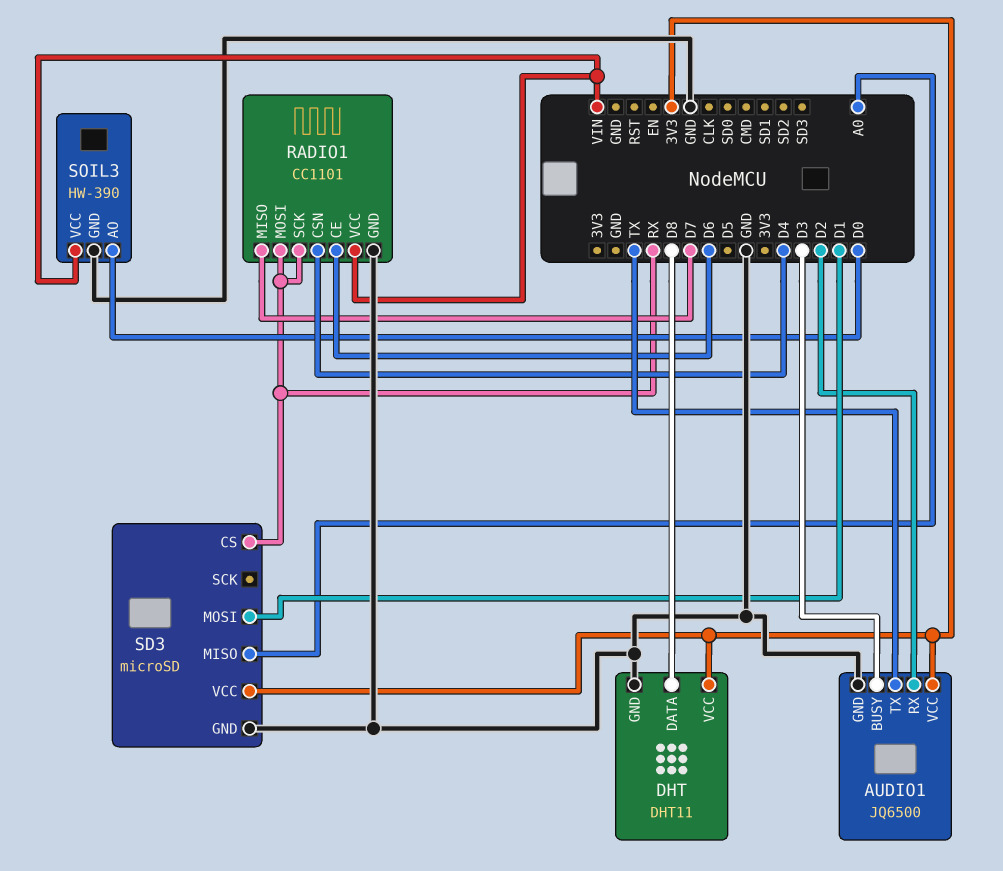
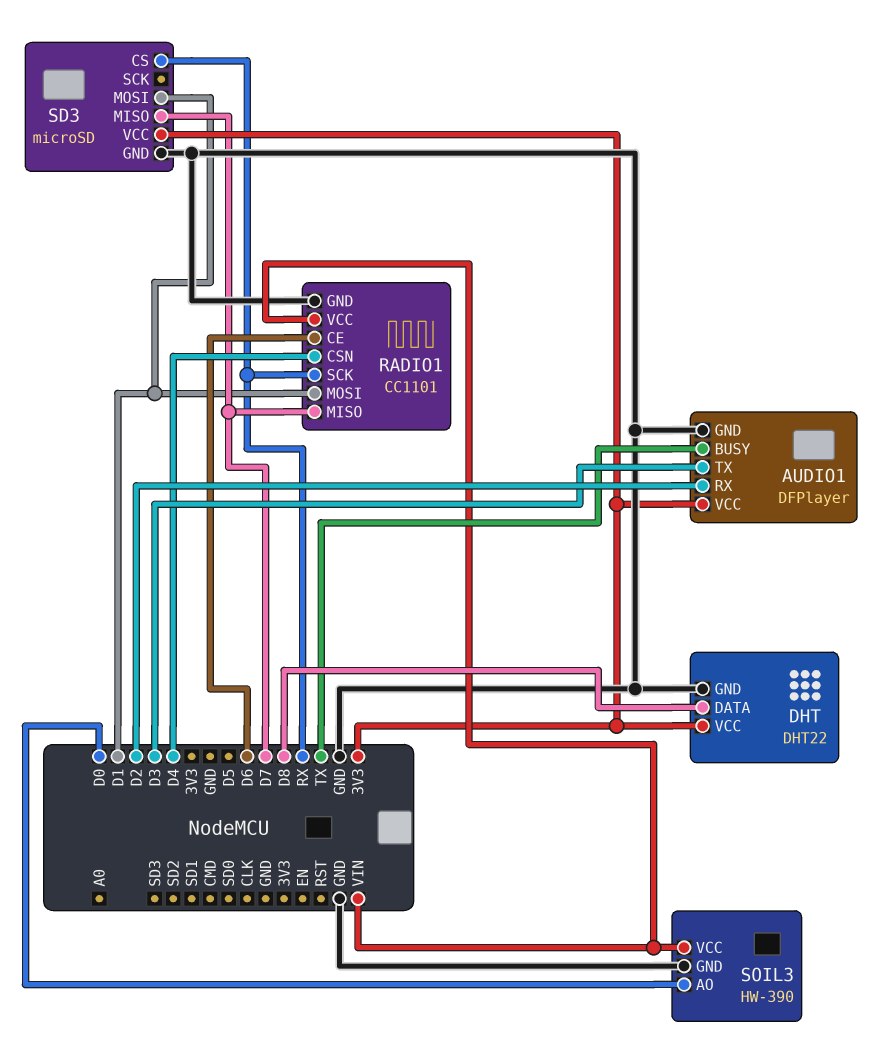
AUDIO1: JQ6500 -> DFPlayer
AUDIO1 pin BUSY: D3 -> TX
AUDIO1 pin TX: TX -> D3
DHT: DHT11 -> DHT22
RADIO1 pin MOSI: RX -> D1
SD3 pin MISO: A0 -> D7

